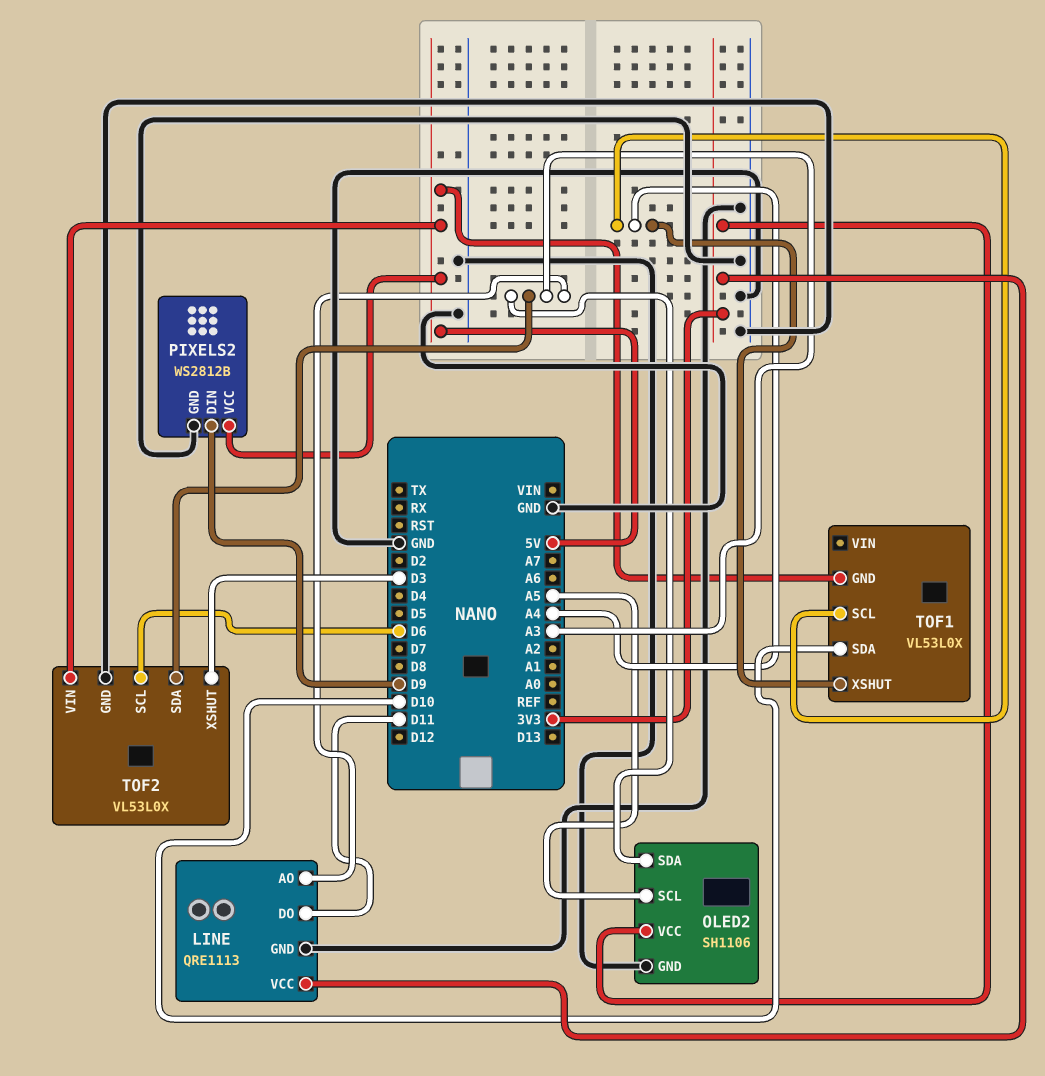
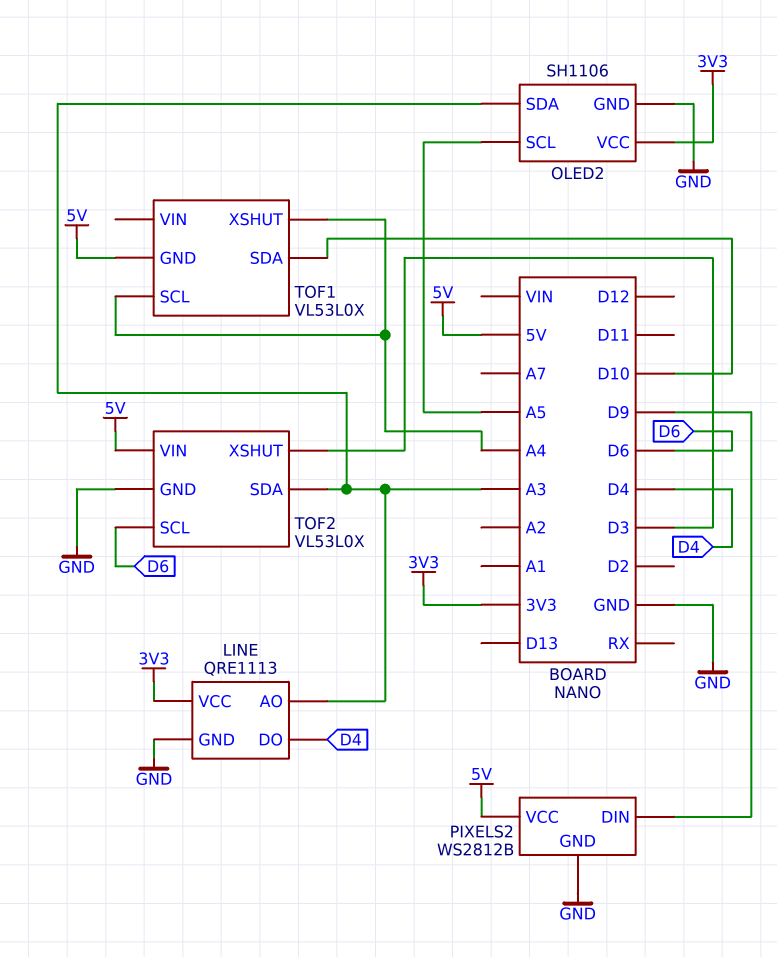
LINE pin DO: D11 -> D4

